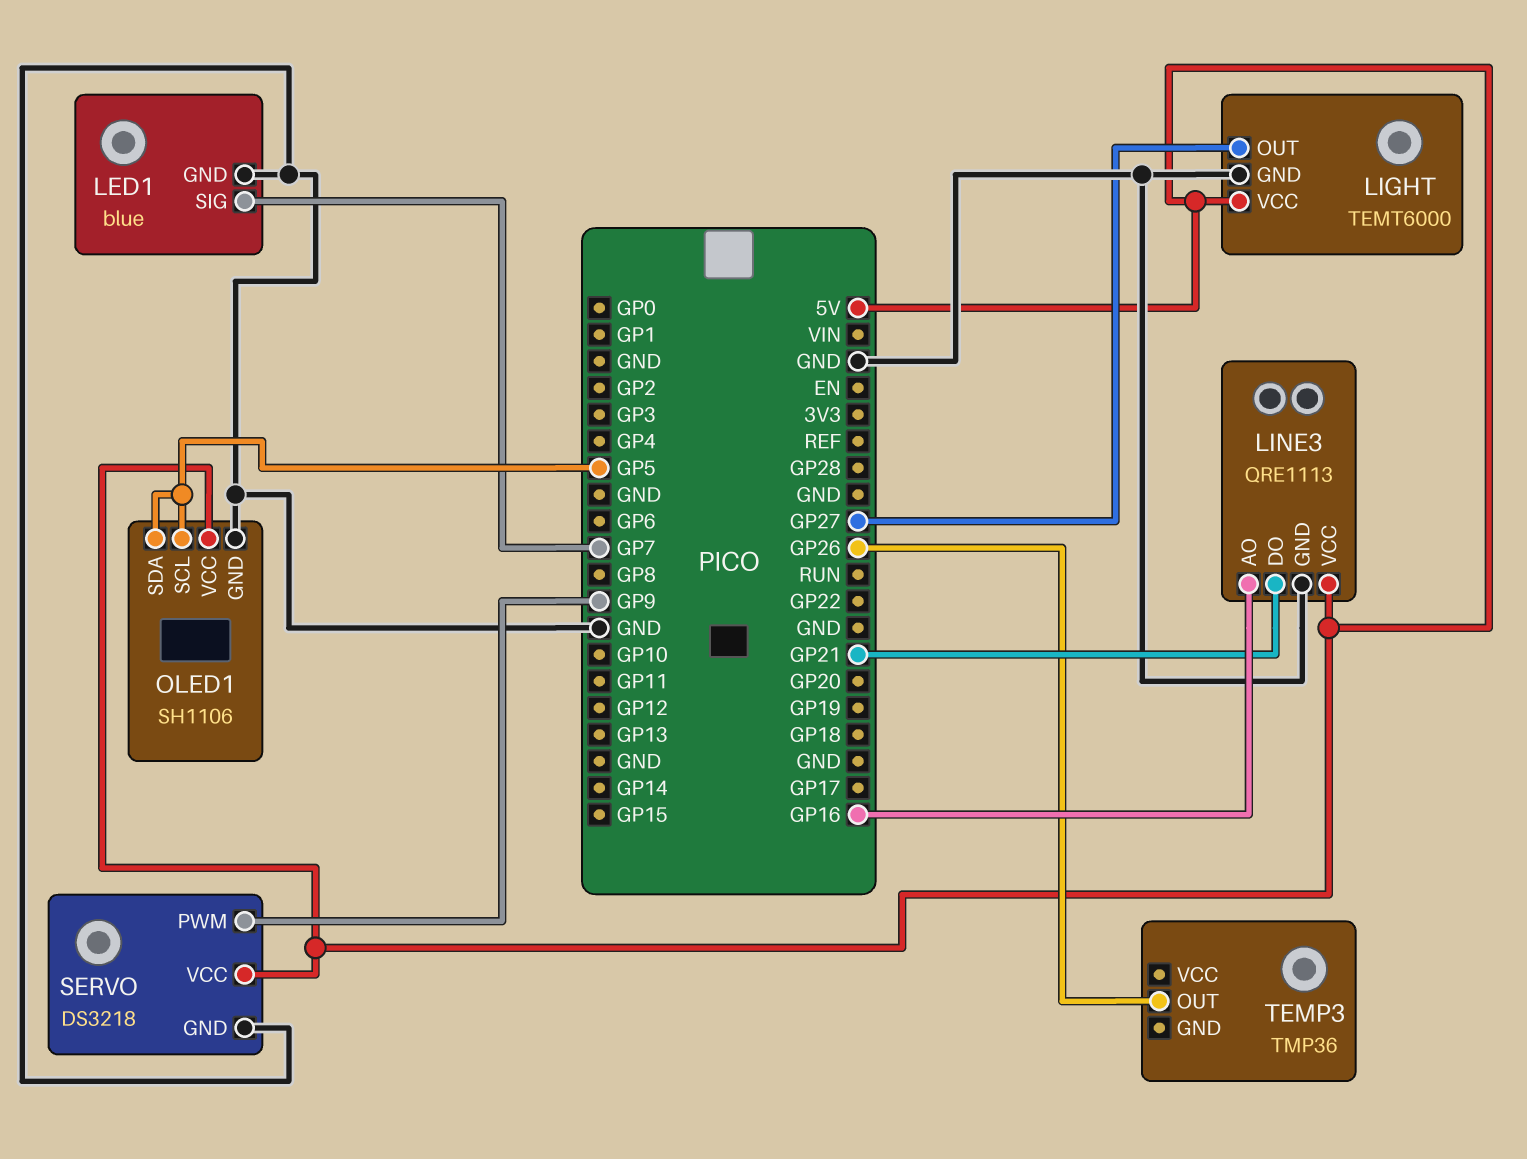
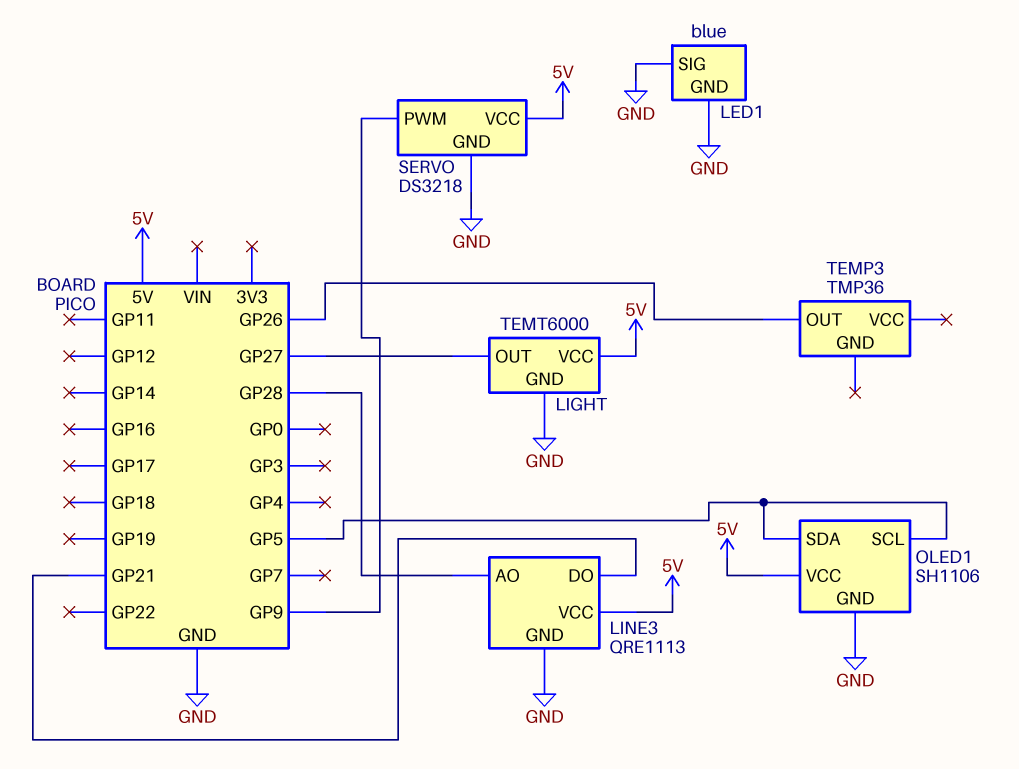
LED1 pin SIG: GP7 -> GND
LINE3 pin AO: GP16 -> GP28

